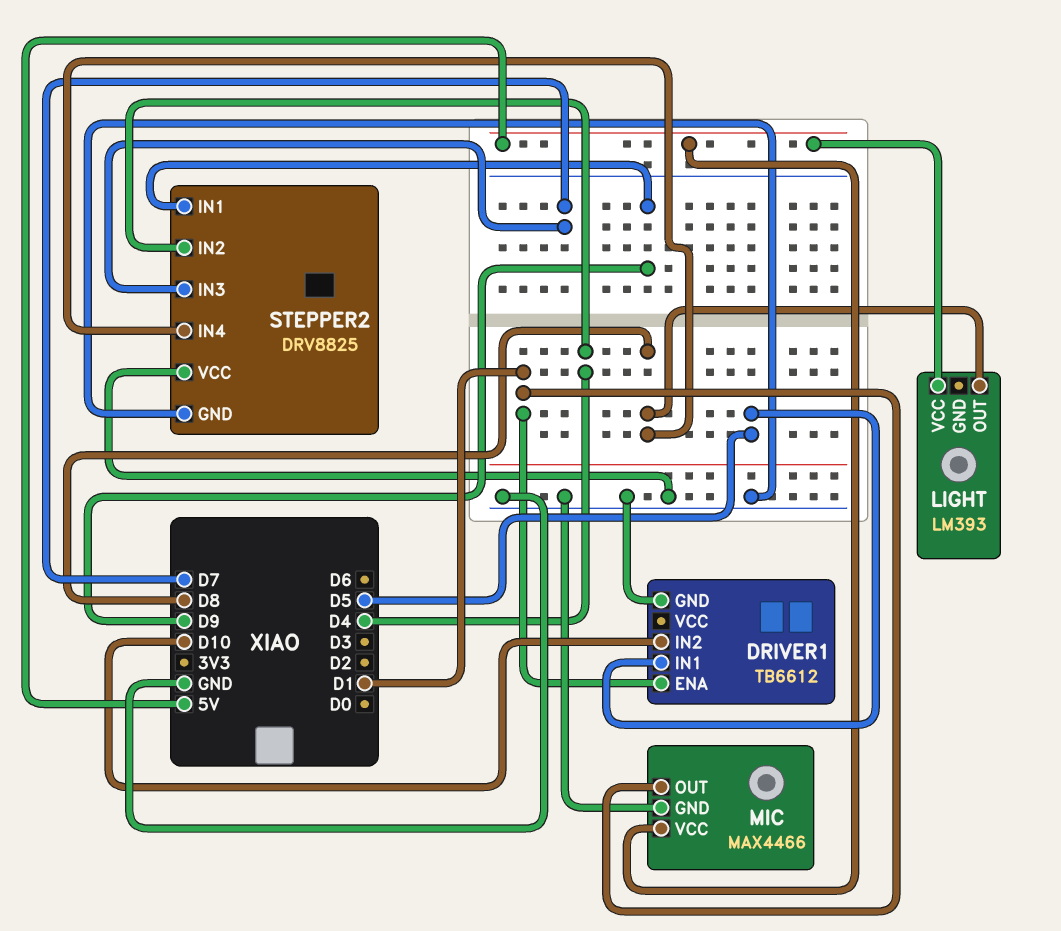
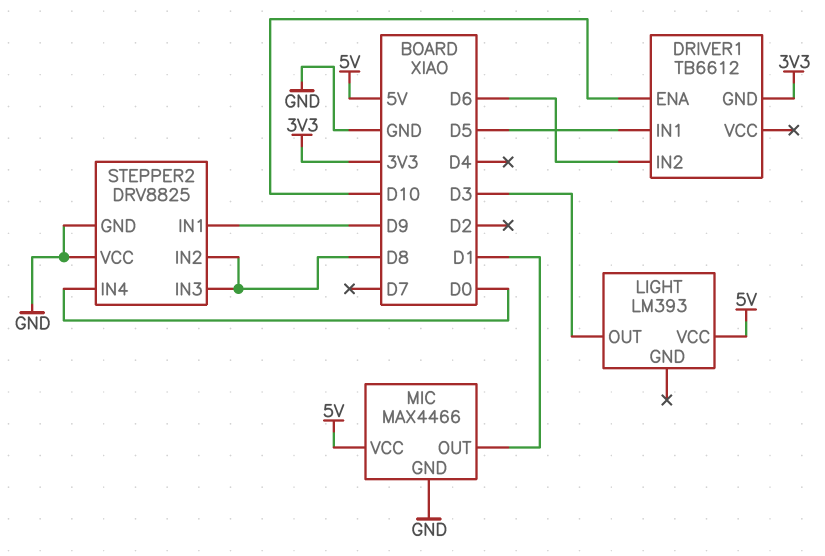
DRIVER1 pin ENA: D1 -> D10
DRIVER1 pin GND: GND -> 3V3
DRIVER1 pin IN2: D10 -> D6
LIGHT pin OUT: D8 -> D3
STEPPER2 pin IN2: D4 -> D8
STEPPER2 pin IN3: D7 -> D8
STEPPER2 pin IN4: D8 -> D0

